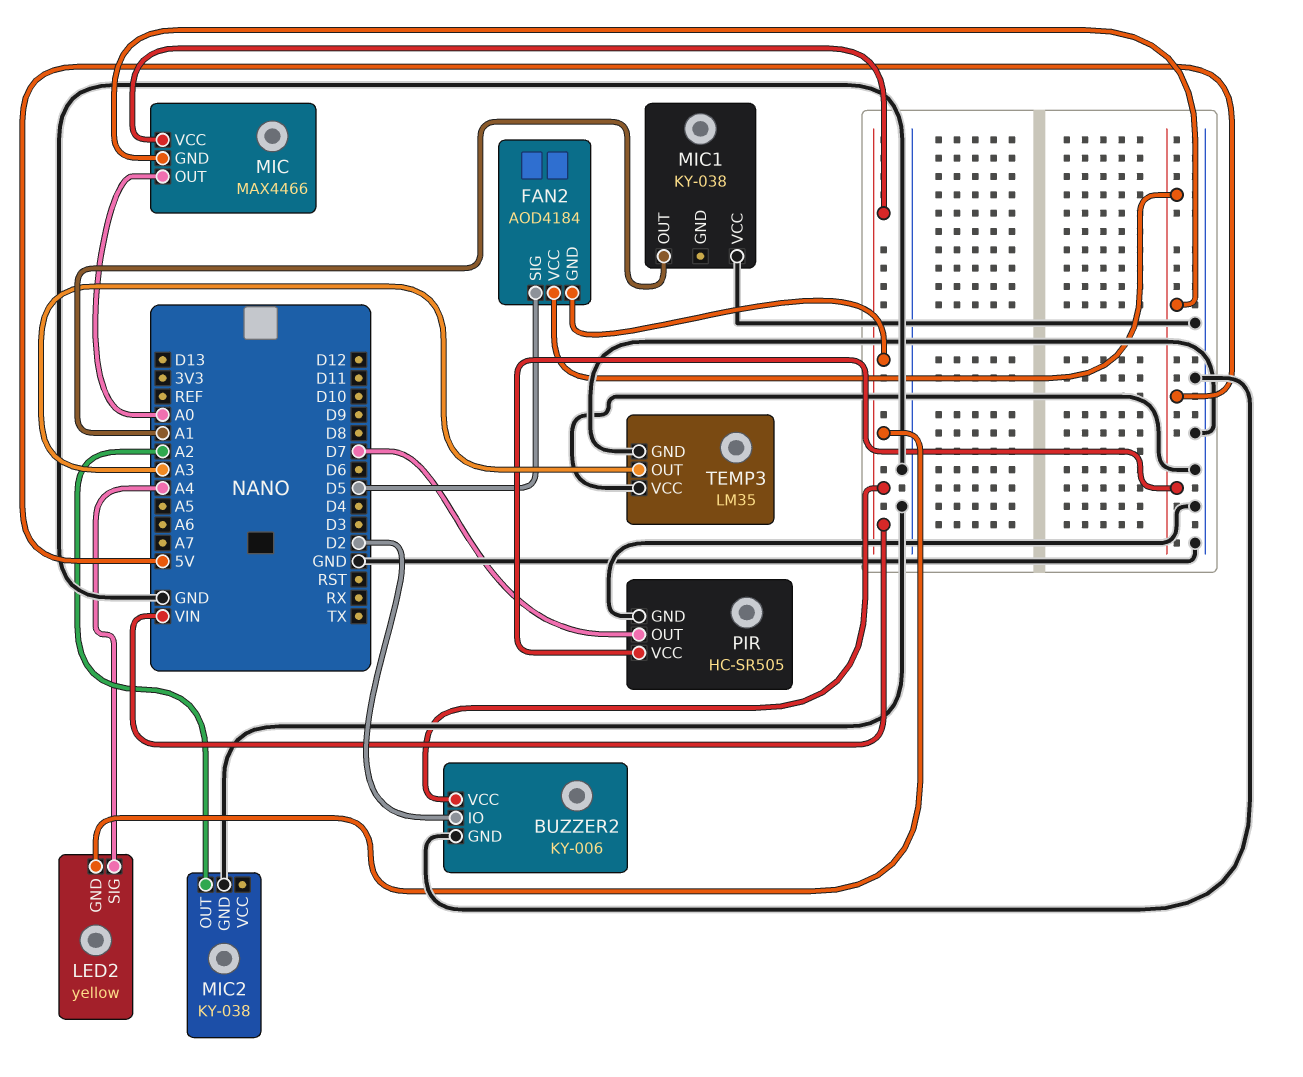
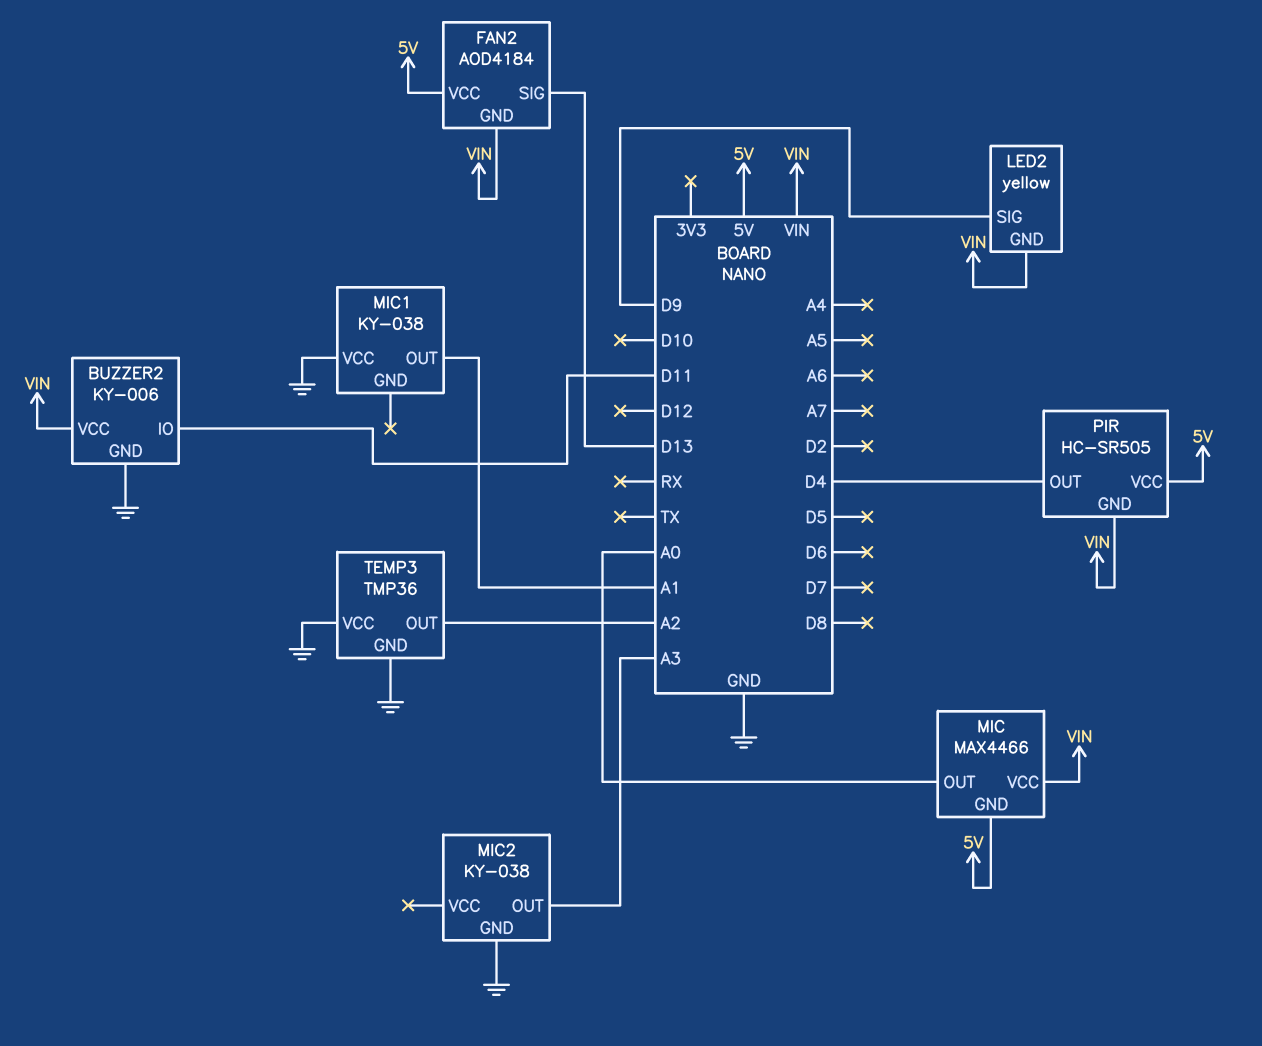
BUZZER2 pin IO: D2 -> D11
FAN2 pin SIG: D5 -> D13
LED2 pin SIG: A4 -> D9
MIC2 pin OUT: A2 -> A3
PIR pin GND: GND -> VIN
PIR pin OUT: D7 -> D4
TEMP3: LM35 -> TMP36
TEMP3 pin OUT: A3 -> A2

